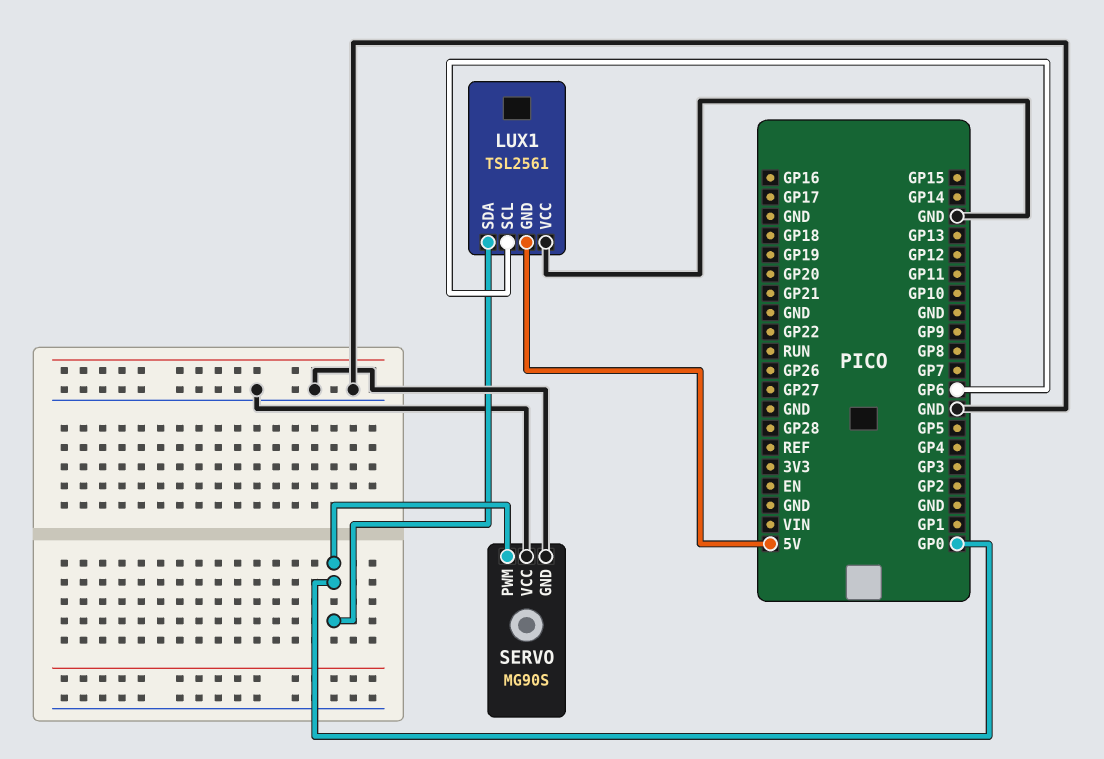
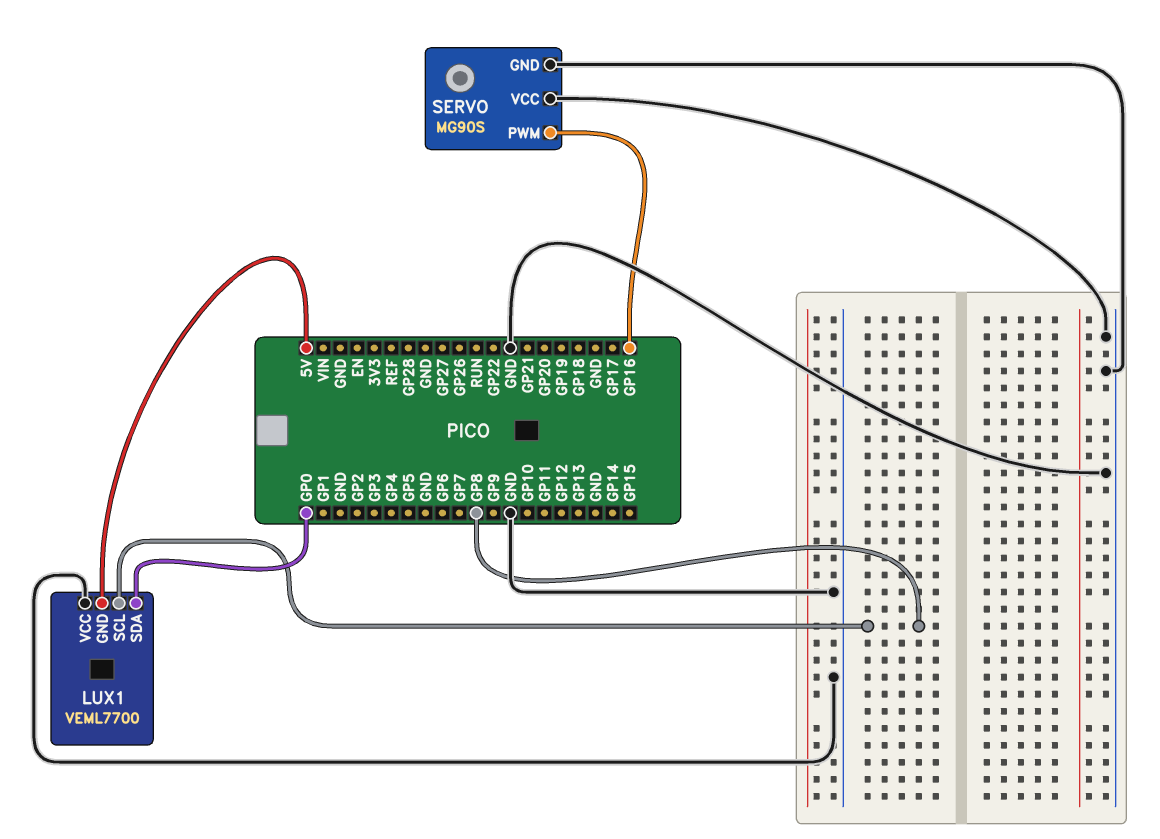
LUX1: TSL2561 -> VEML7700
LUX1 pin SCL: GP6 -> GP8
SERVO pin PWM: GP0 -> GP16

